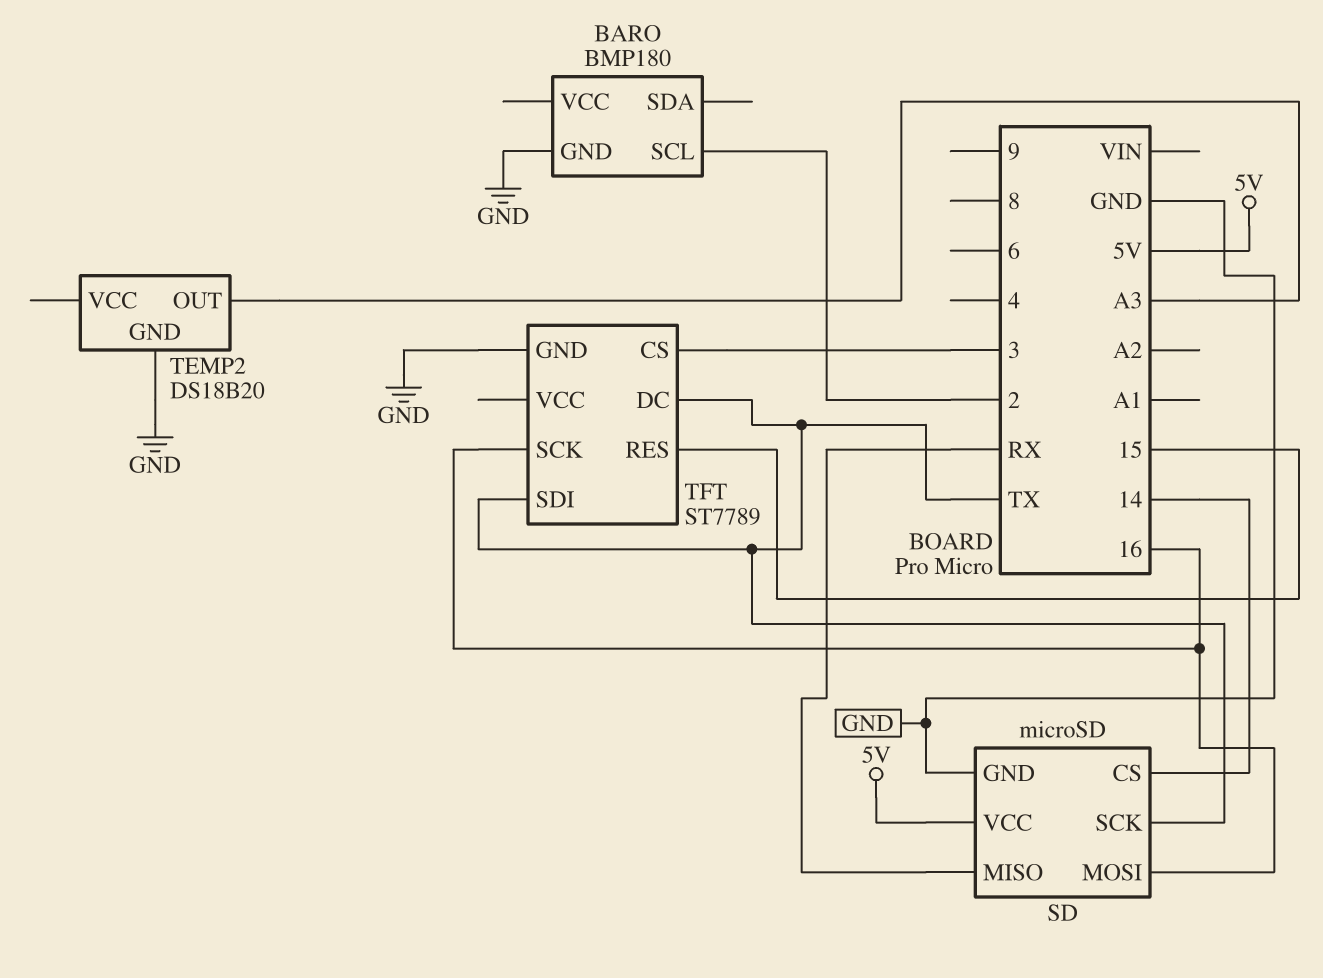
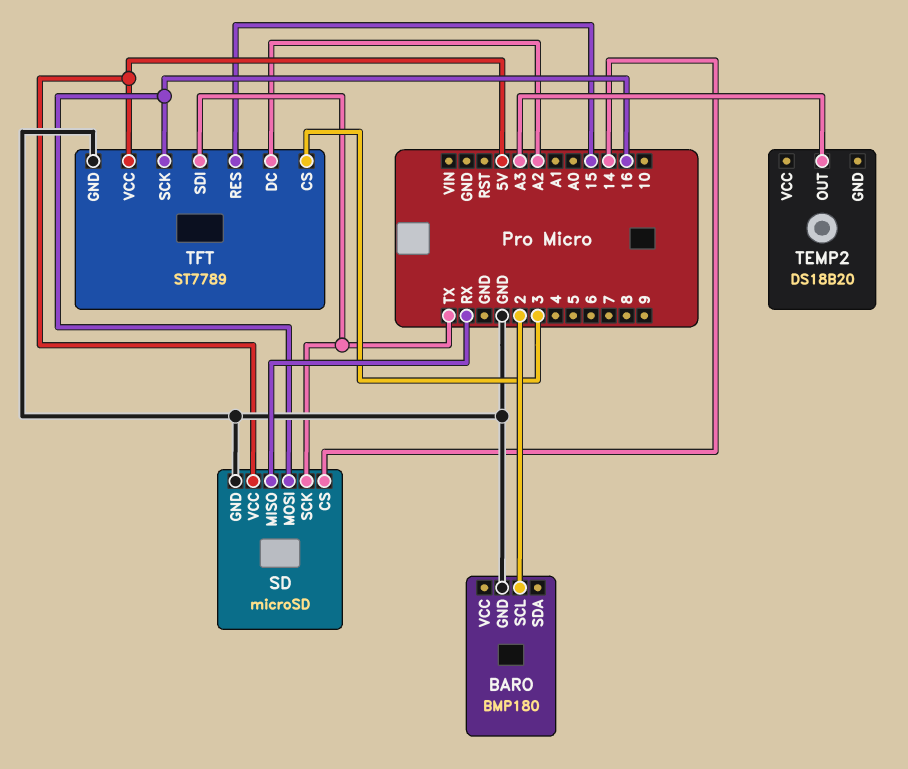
TEMP2 pin GND: GND -> none
TFT pin DC: TX -> A2
TFT pin VCC: none -> 5V

